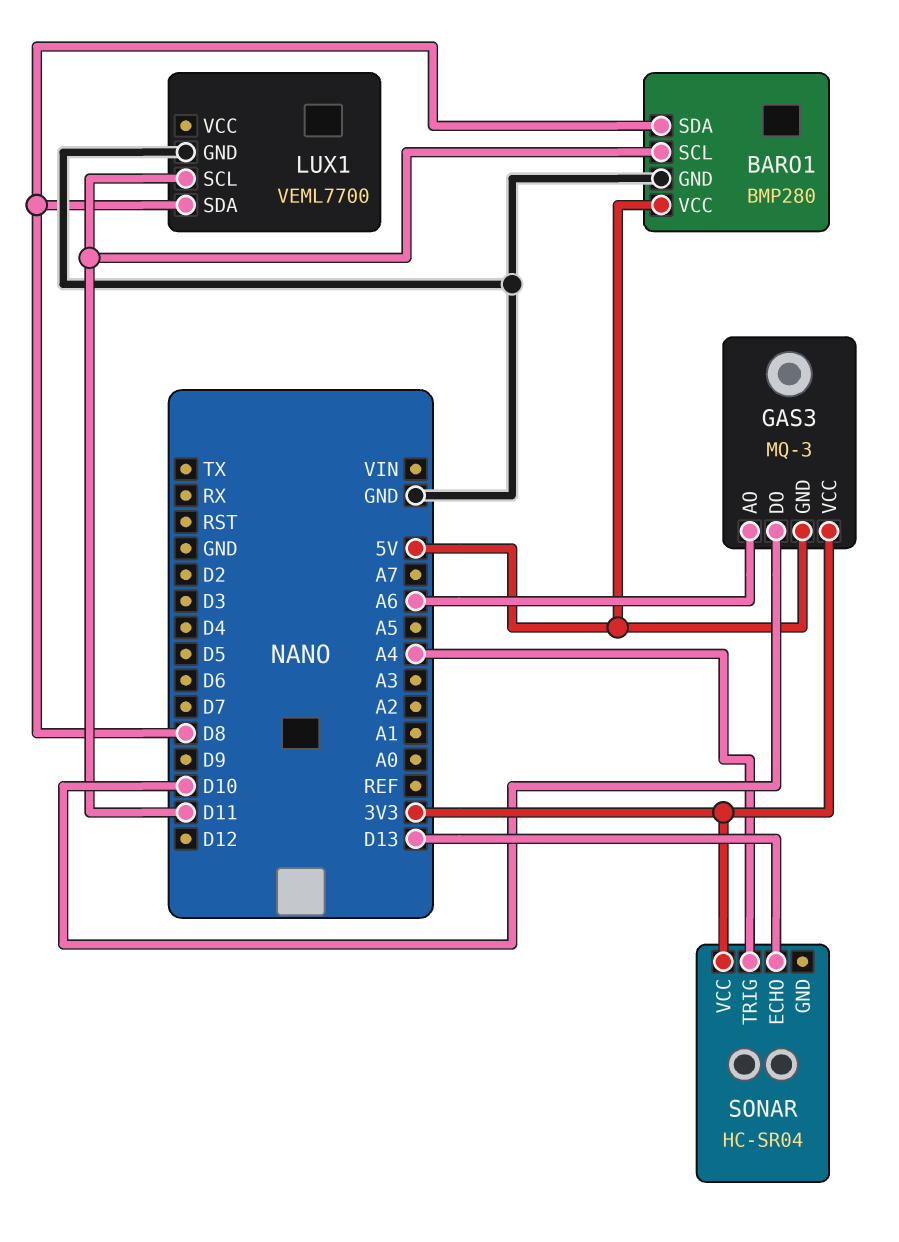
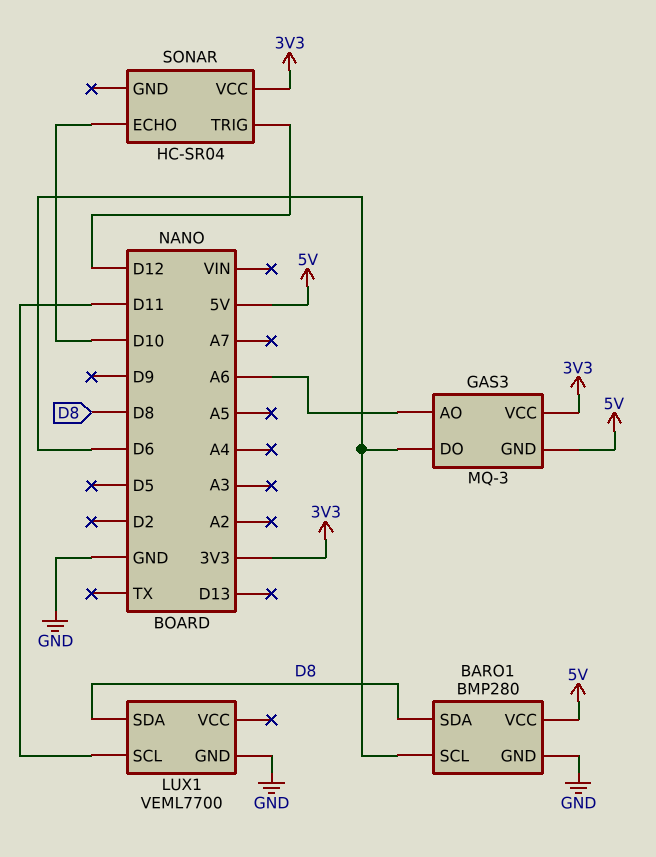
BARO1 pin SCL: D11 -> D6
GAS3 pin DO: D10 -> D6
SONAR pin ECHO: D13 -> D10
SONAR pin TRIG: A4 -> D12

